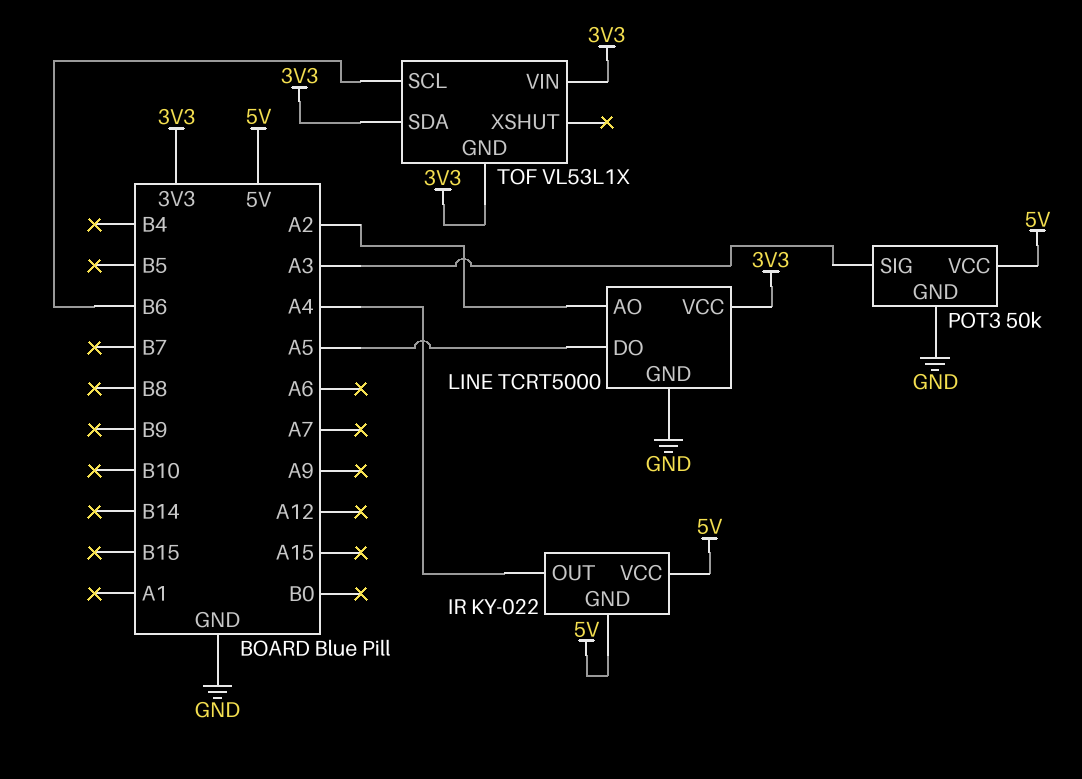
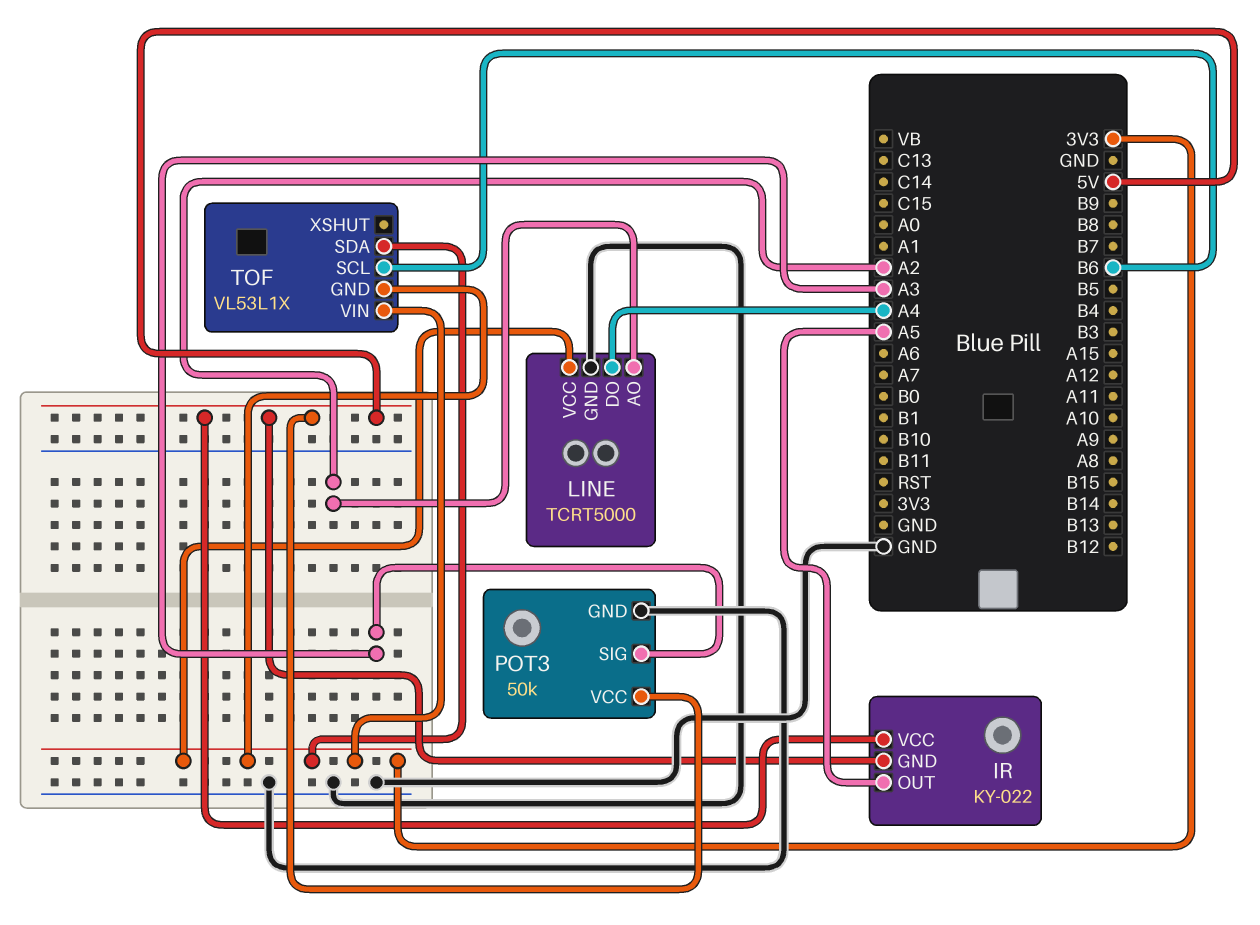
IR pin OUT: A4 -> A5
LINE pin DO: A5 -> A4

